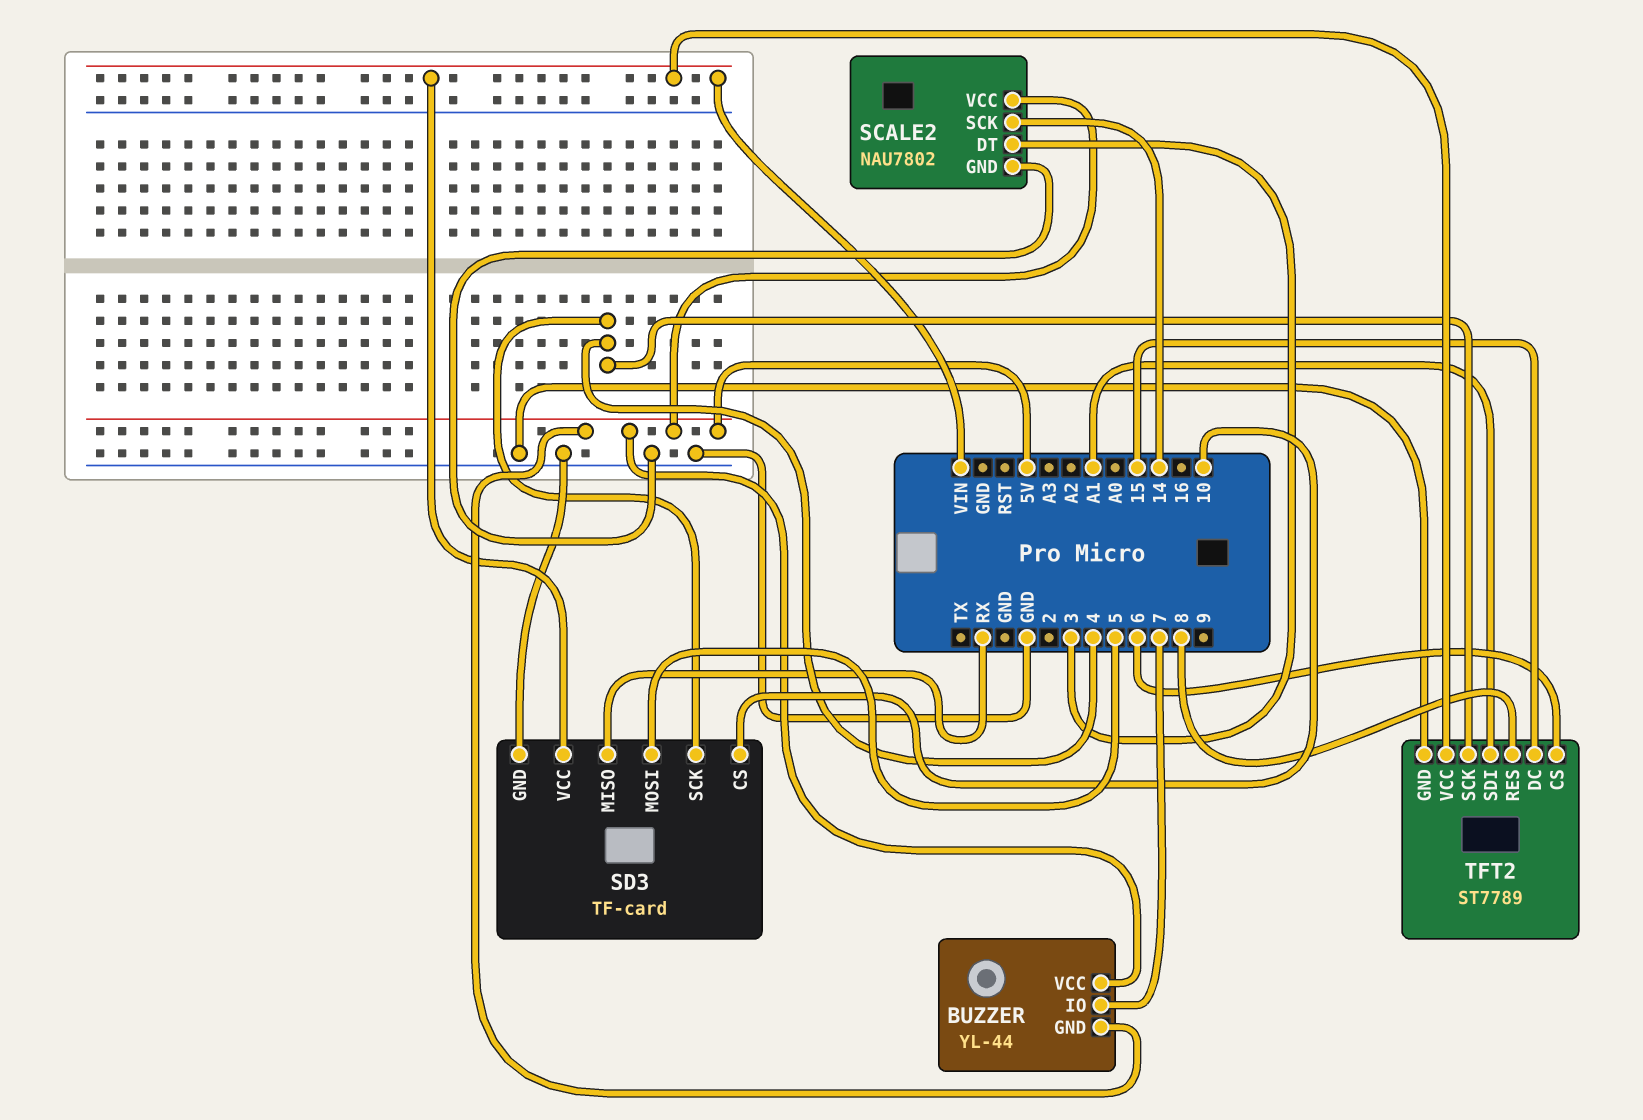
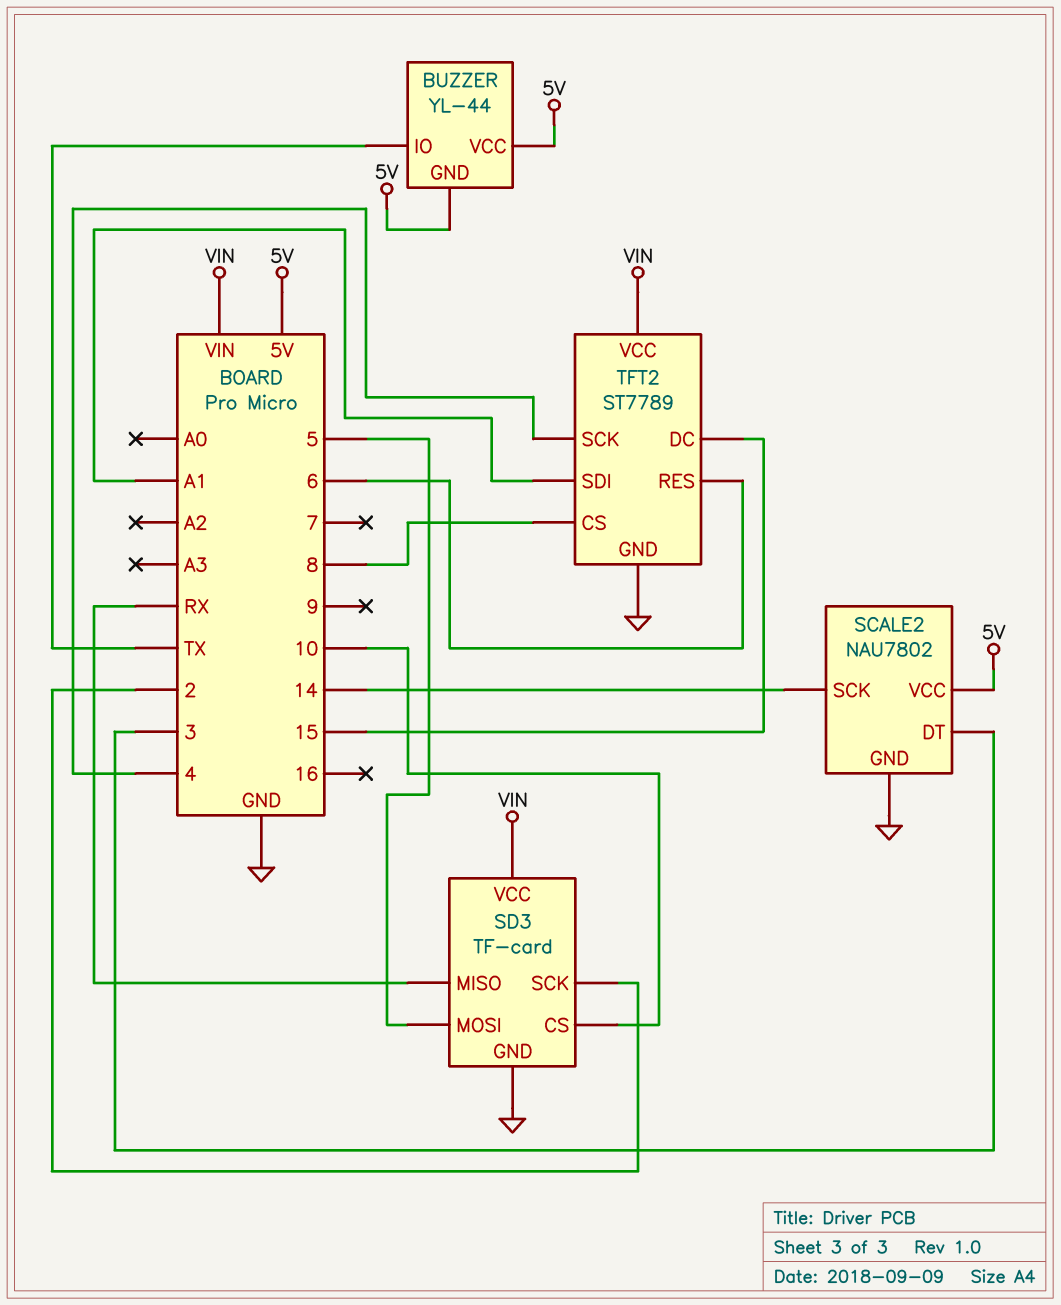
BUZZER pin IO: 7 -> TX
SD3 pin SCK: 4 -> 2
TFT2 pin CS: 6 -> 8
TFT2 pin RES: 8 -> 6

